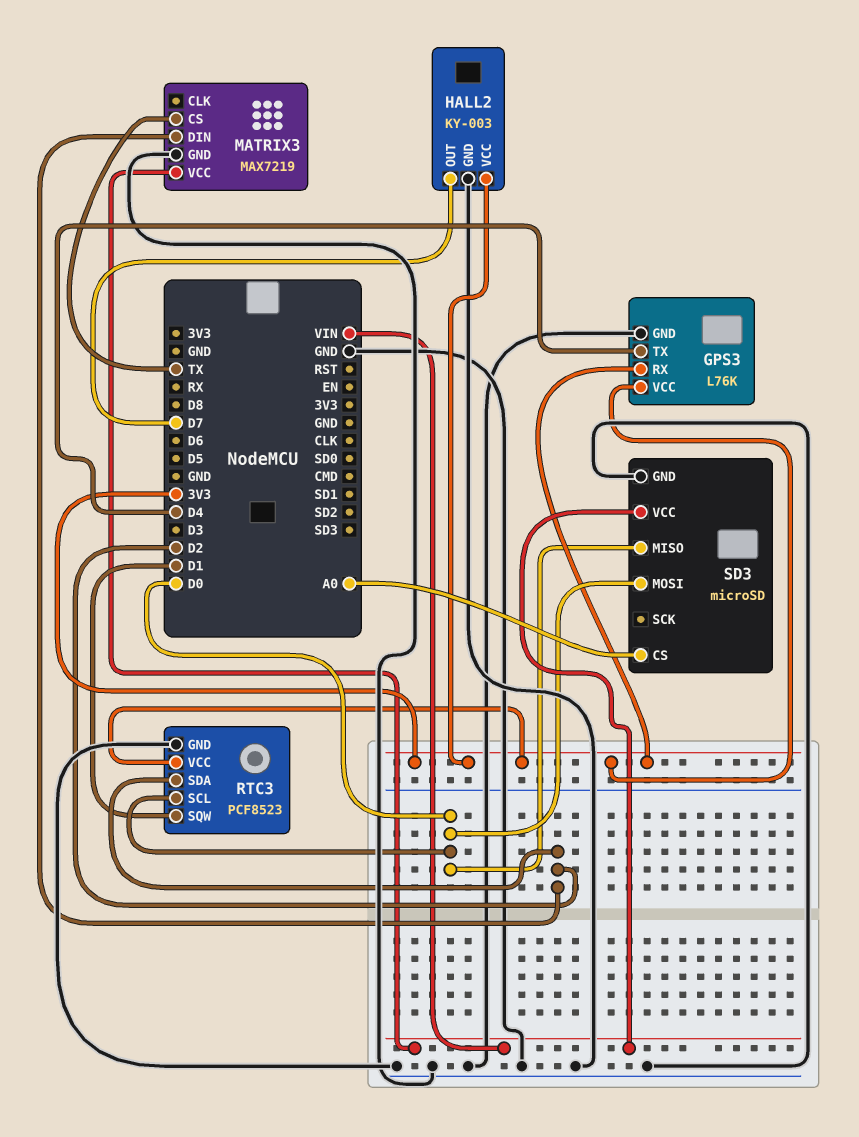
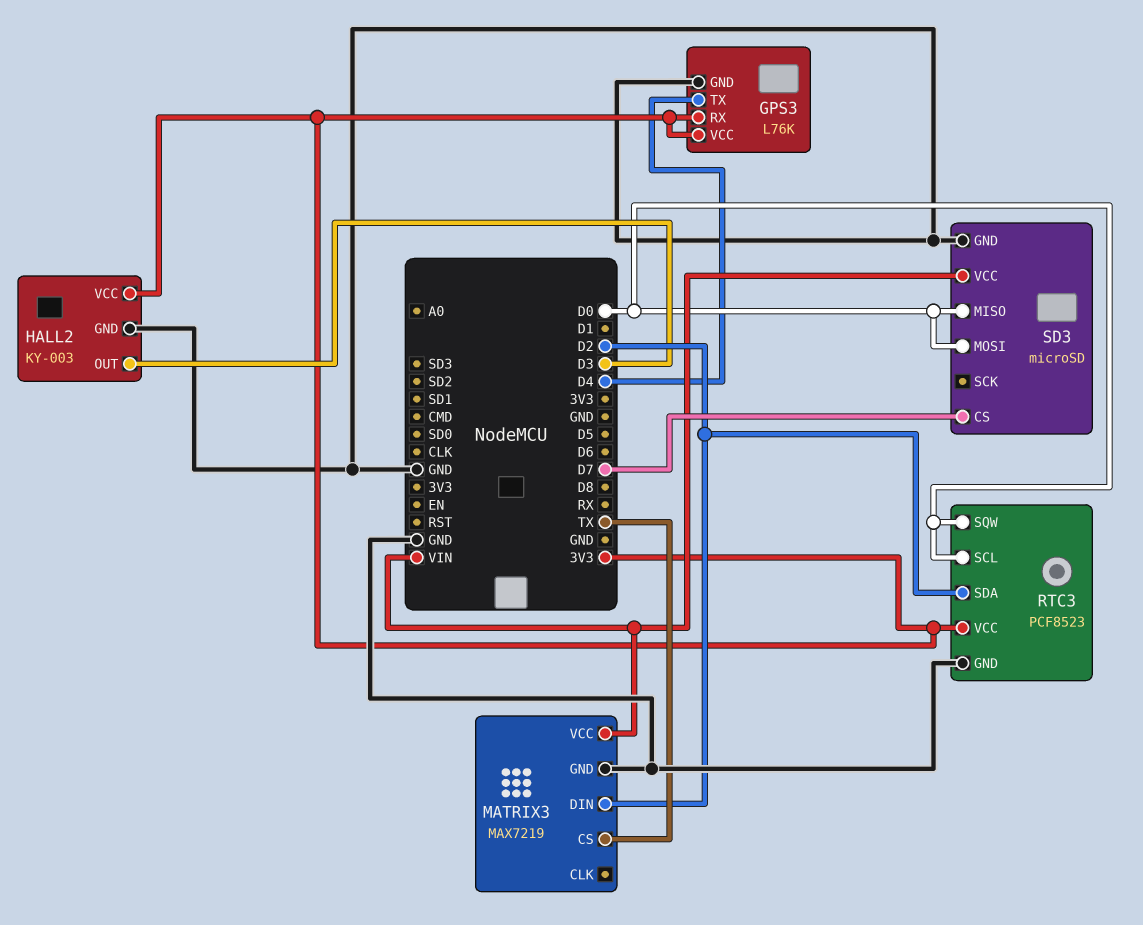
HALL2 pin OUT: D7 -> D3
RTC3 pin SQW: D1 -> D0
SD3 pin CS: A0 -> D7

